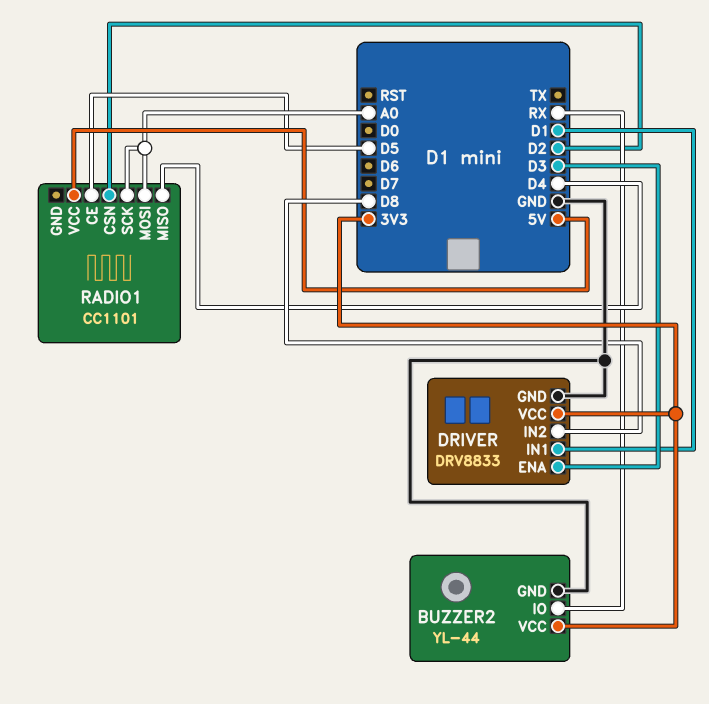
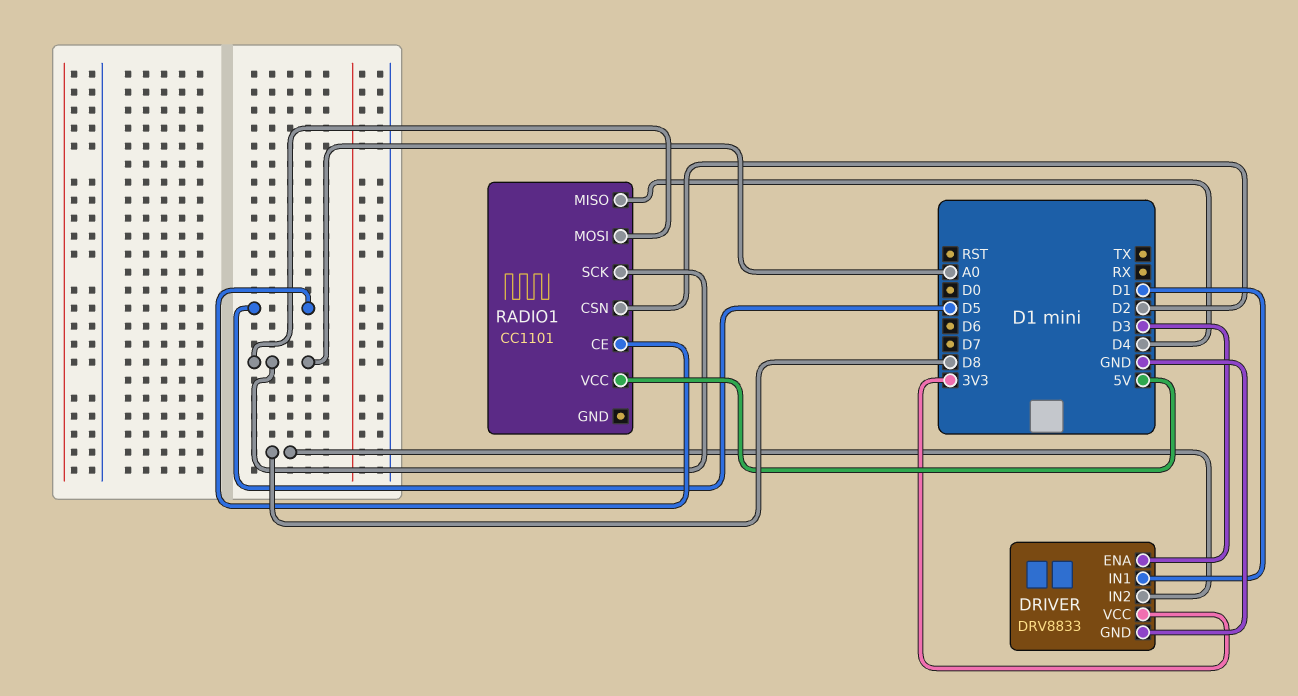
BUZZER2: YL-44 -> none
BUZZER2 pin GND: GND -> none
BUZZER2 pin IO: RX -> none
BUZZER2 pin VCC: 3V3 -> none

